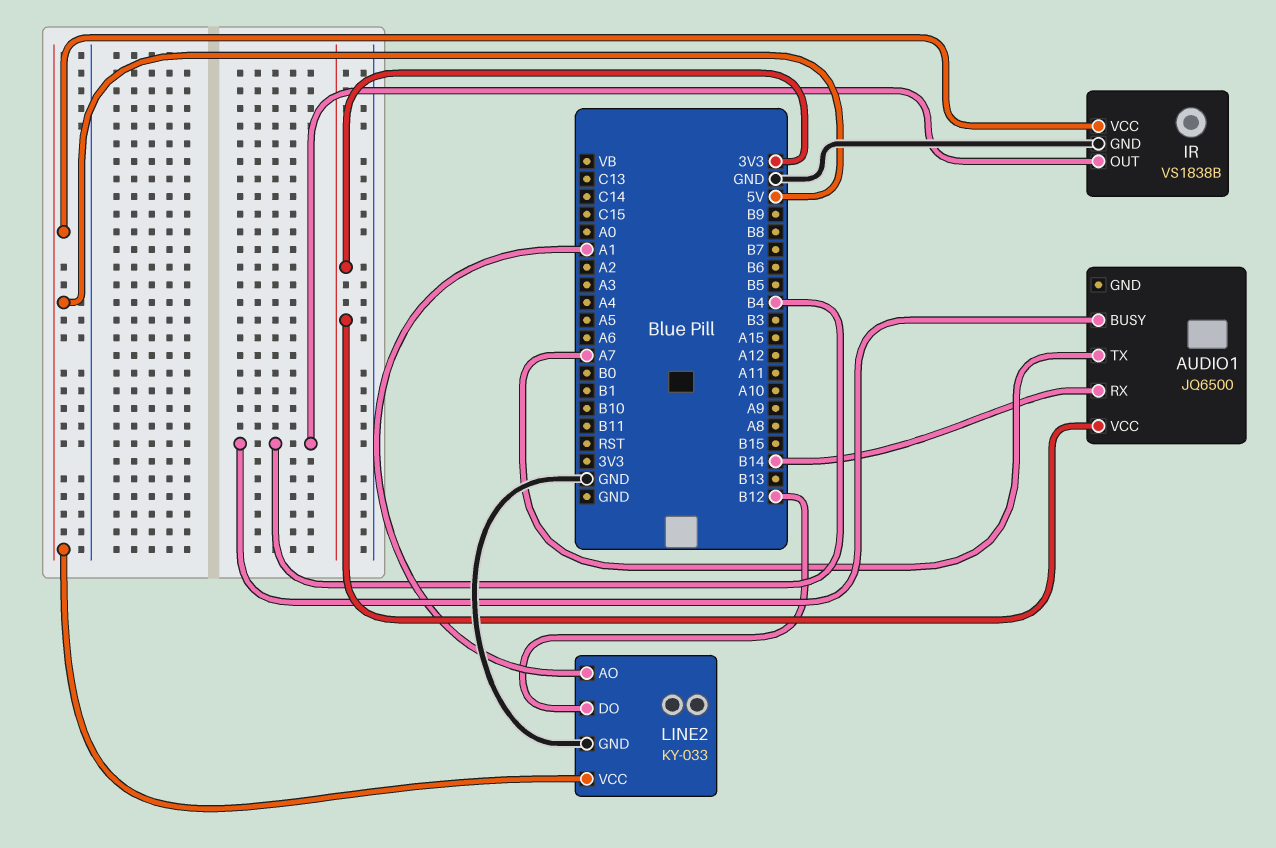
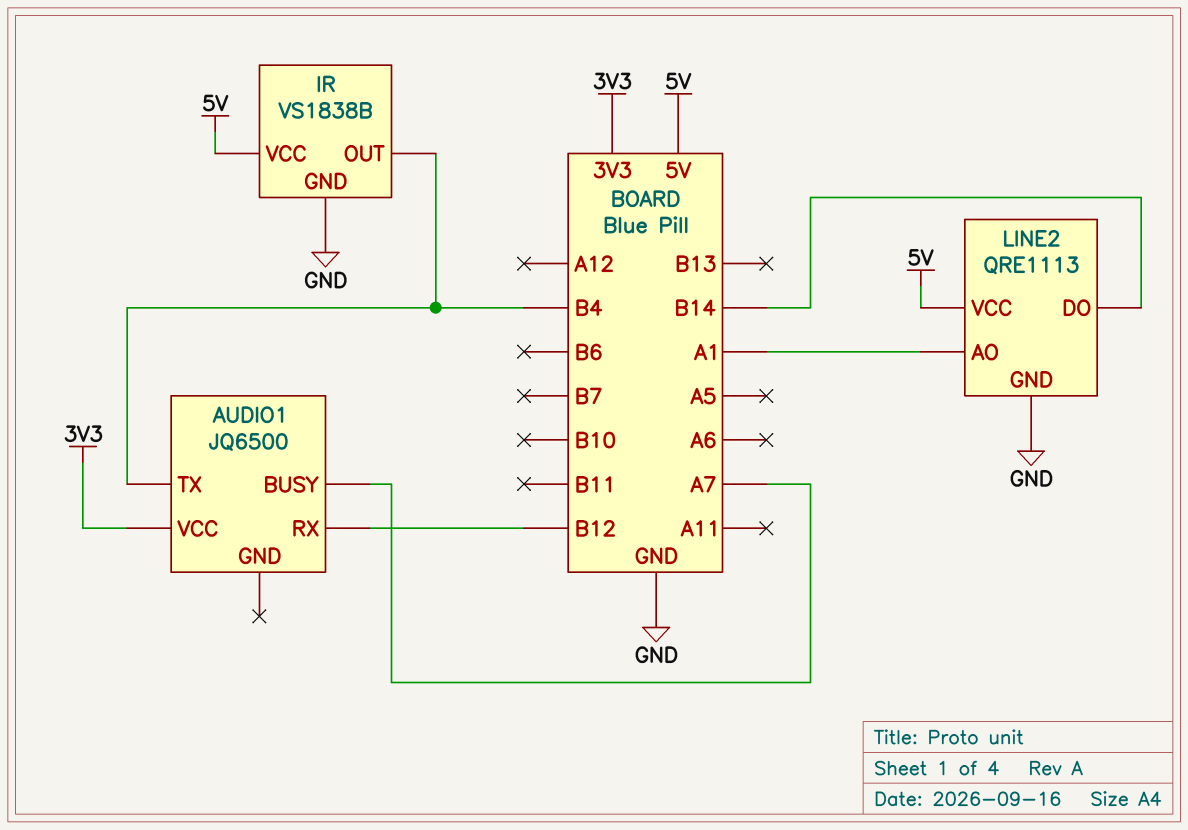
AUDIO1 pin BUSY: B4 -> A7
AUDIO1 pin RX: B14 -> B12
AUDIO1 pin TX: A7 -> B4
LINE2: KY-033 -> QRE1113
LINE2 pin DO: B12 -> B14

